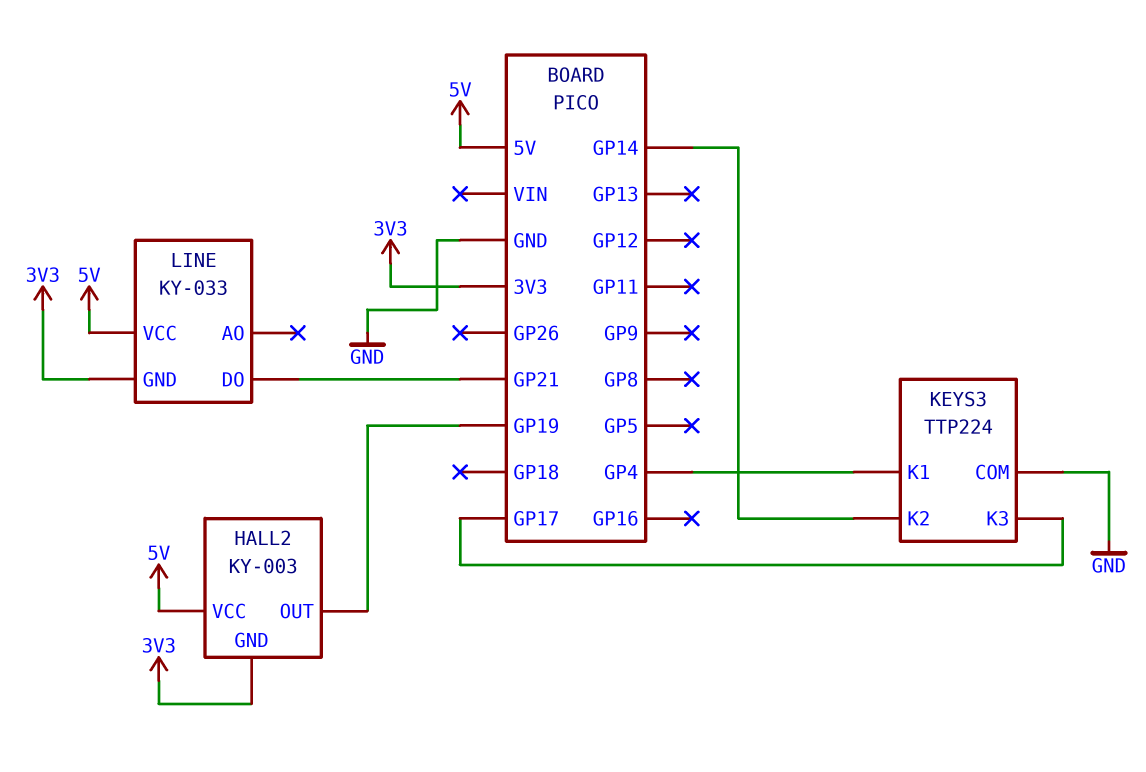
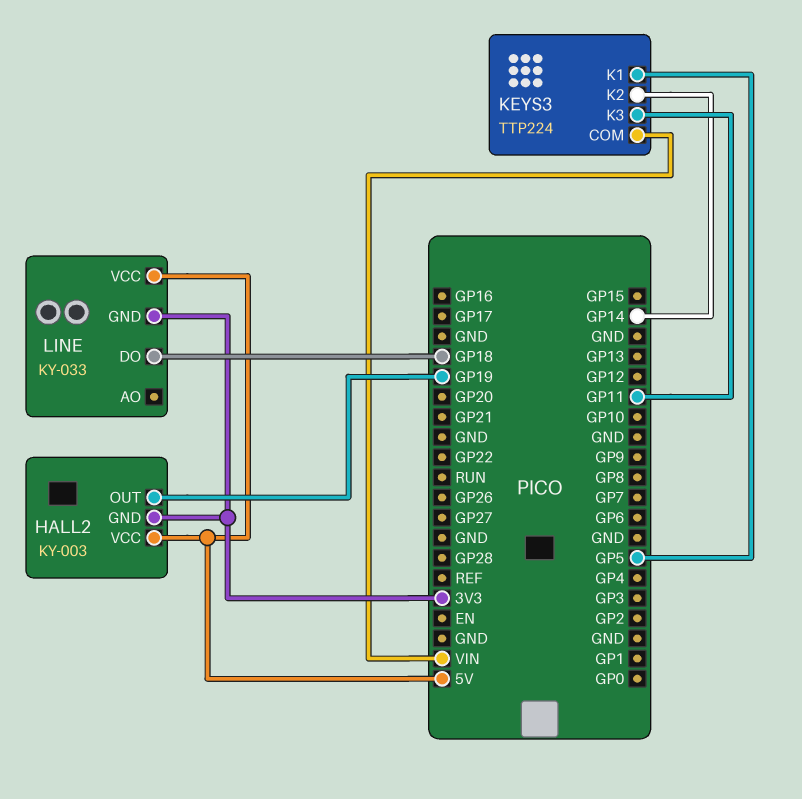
KEYS3 pin COM: GND -> VIN
KEYS3 pin K1: GP4 -> GP5
KEYS3 pin K3: GP17 -> GP11
LINE pin DO: GP21 -> GP18

